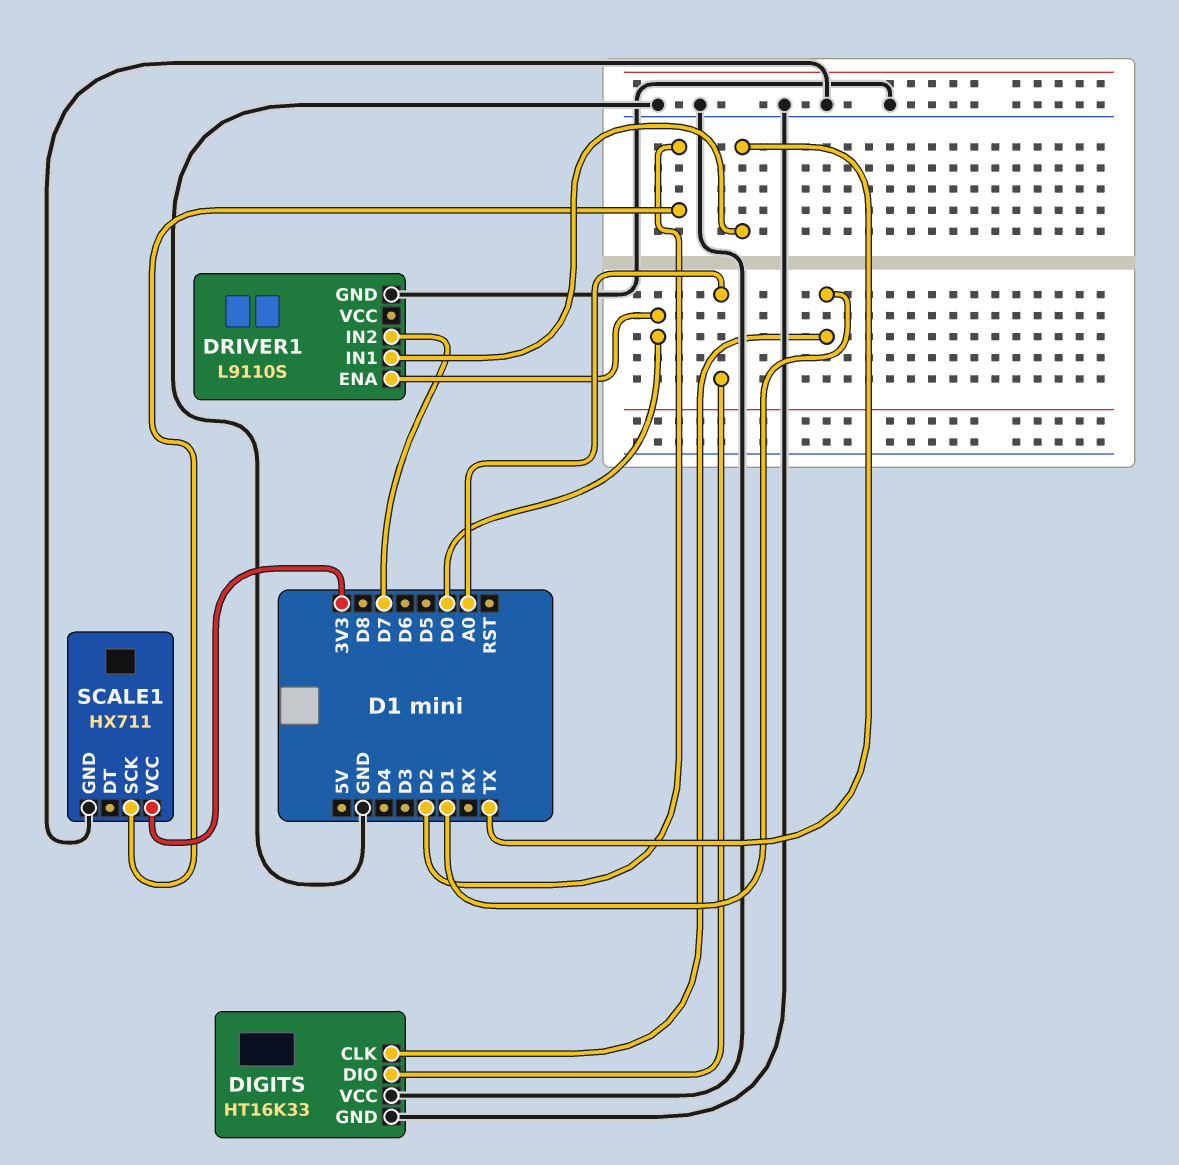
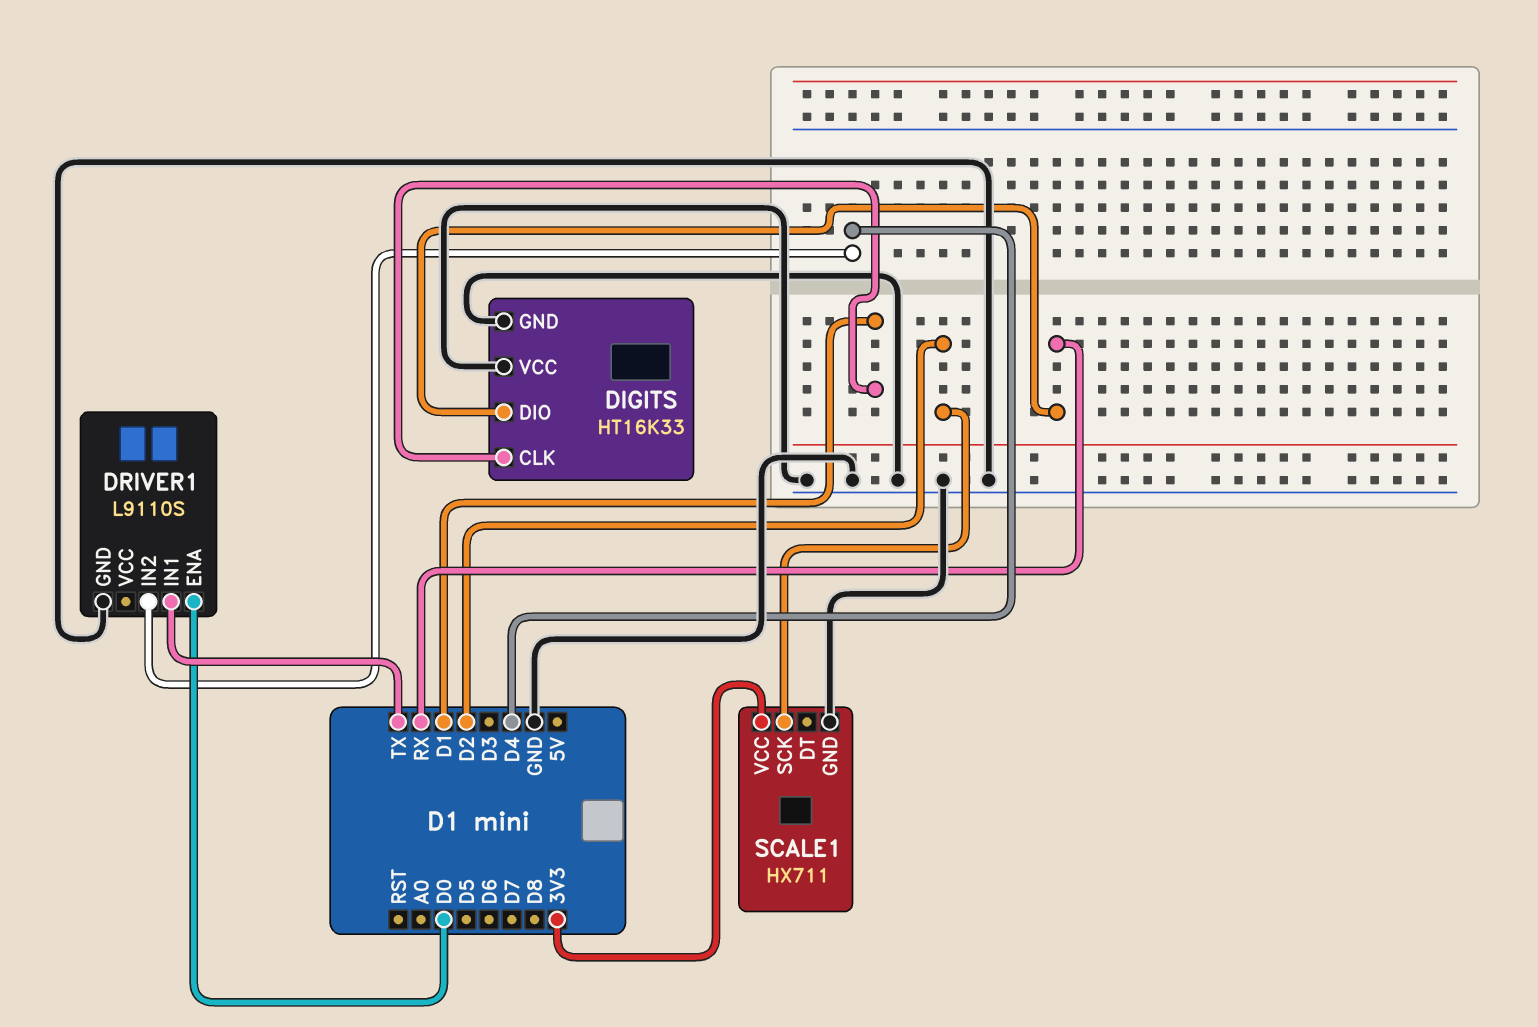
DIGITS pin DIO: A0 -> RX
DRIVER1 pin IN2: D7 -> D4

